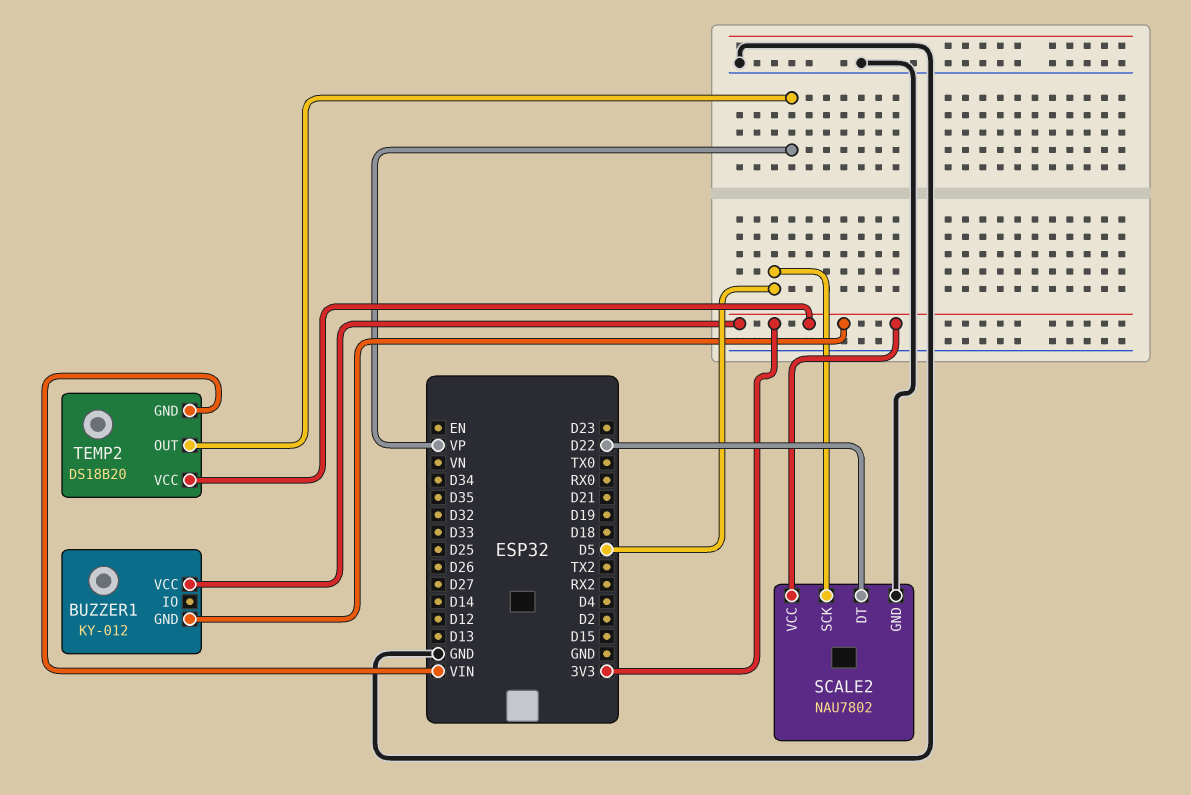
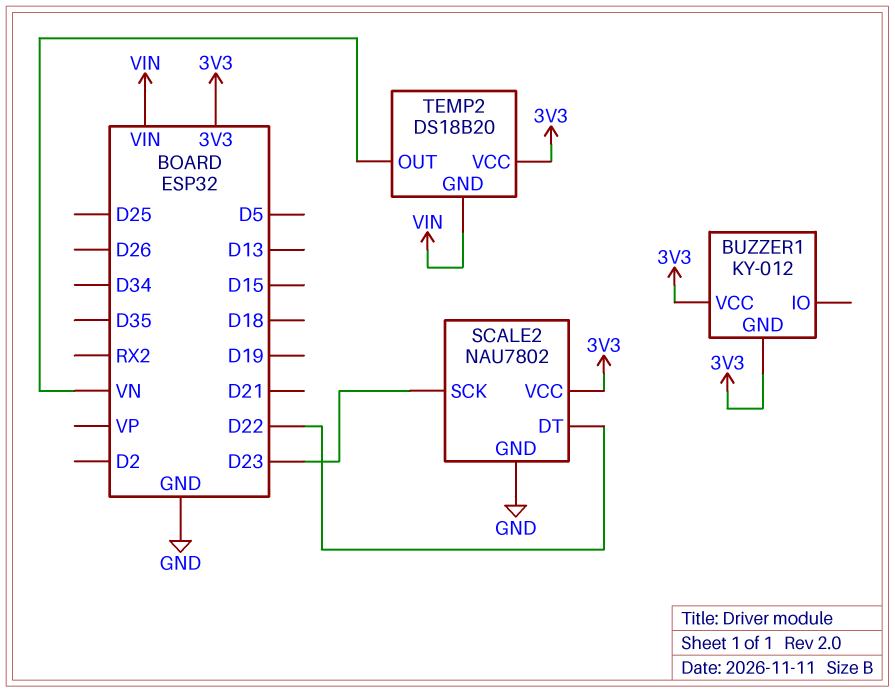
SCALE2 pin SCK: D5 -> D23
TEMP2 pin OUT: VP -> VN

